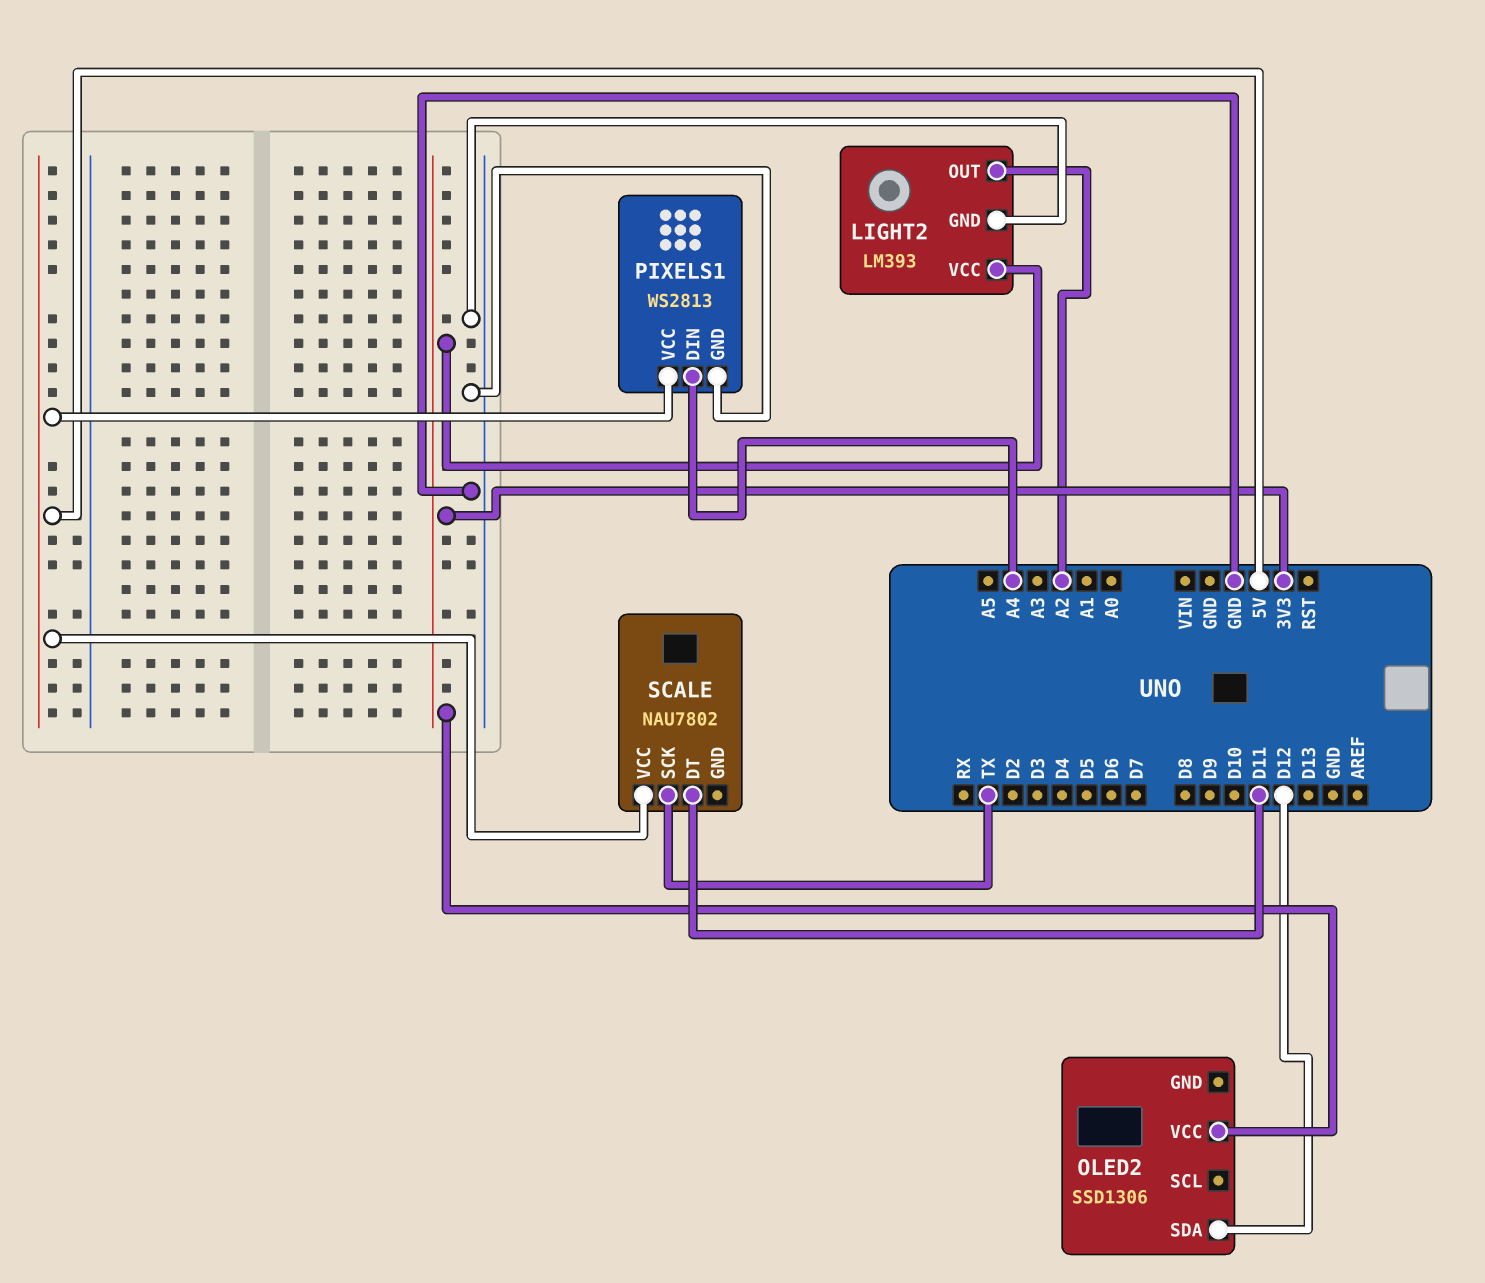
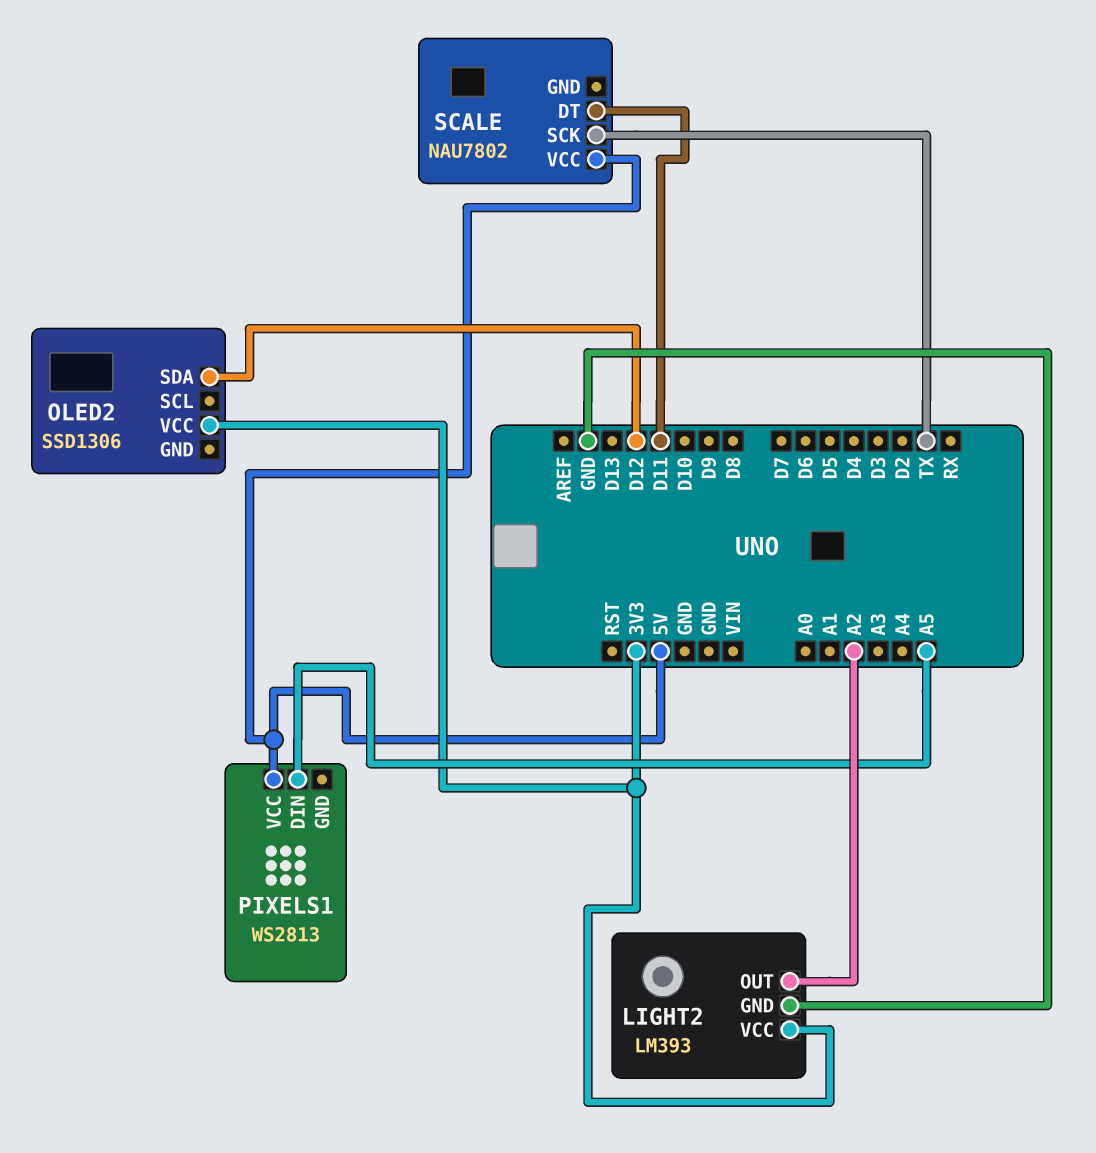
PIXELS1 pin DIN: A4 -> A5
PIXELS1 pin GND: GND -> none

